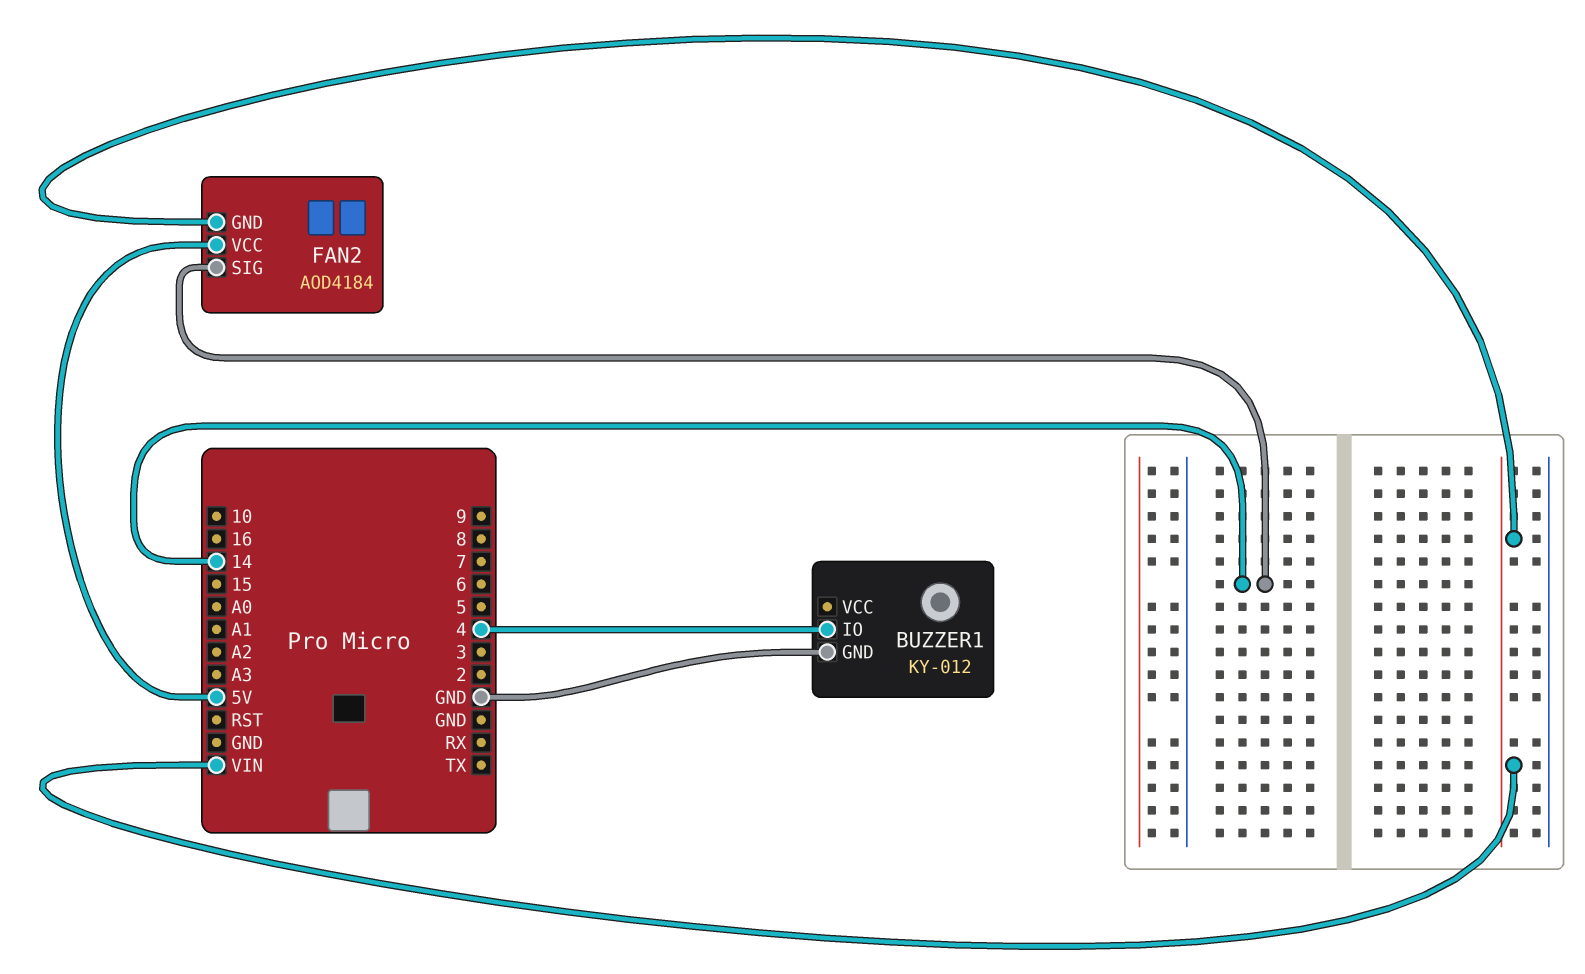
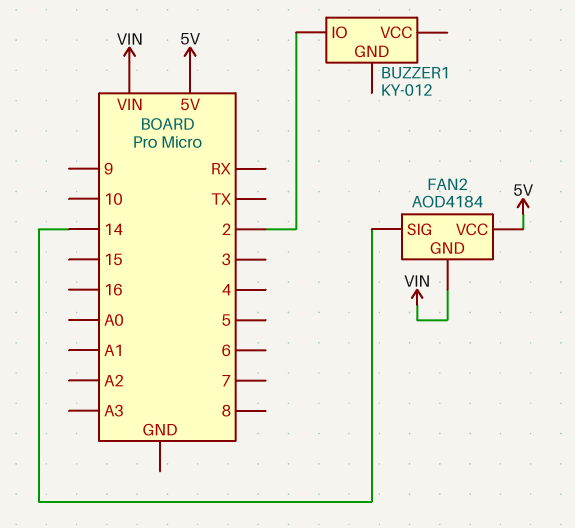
BUZZER1 pin GND: GND -> none
BUZZER1 pin IO: 4 -> 2

